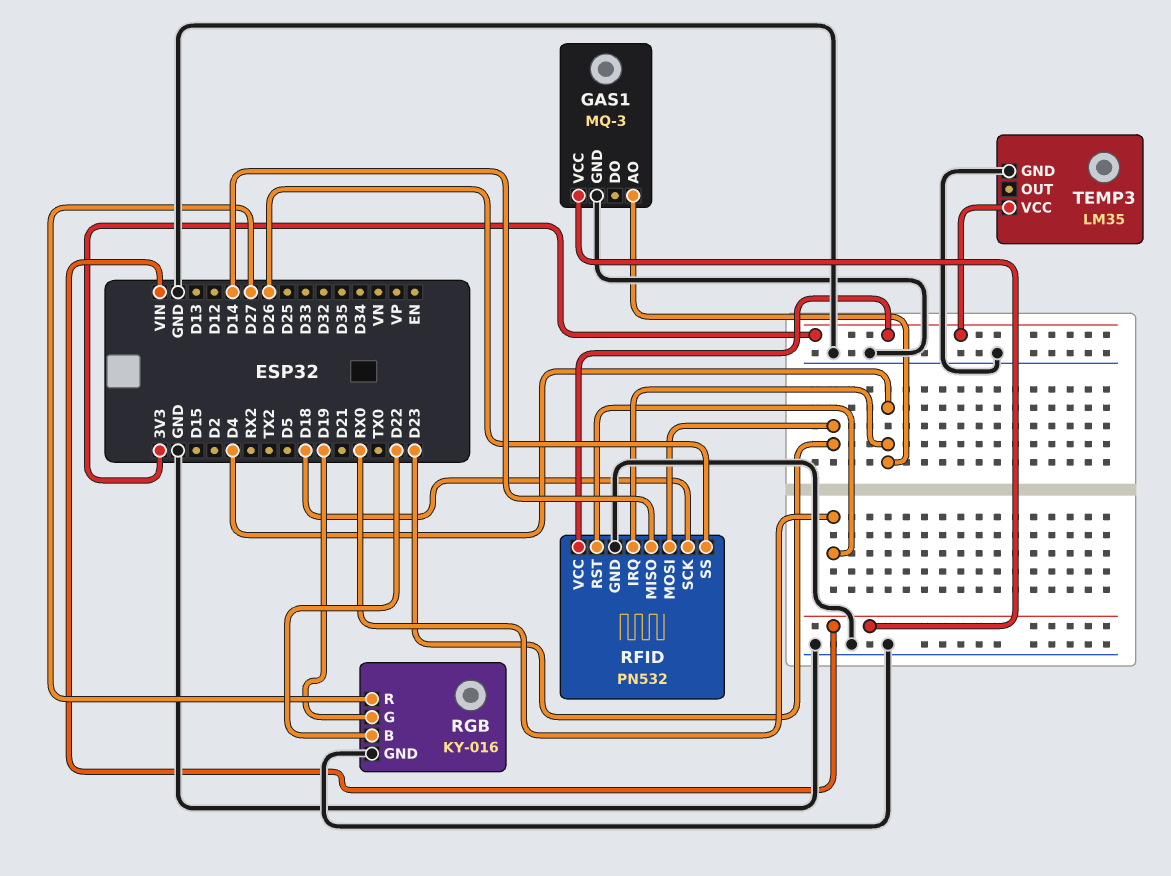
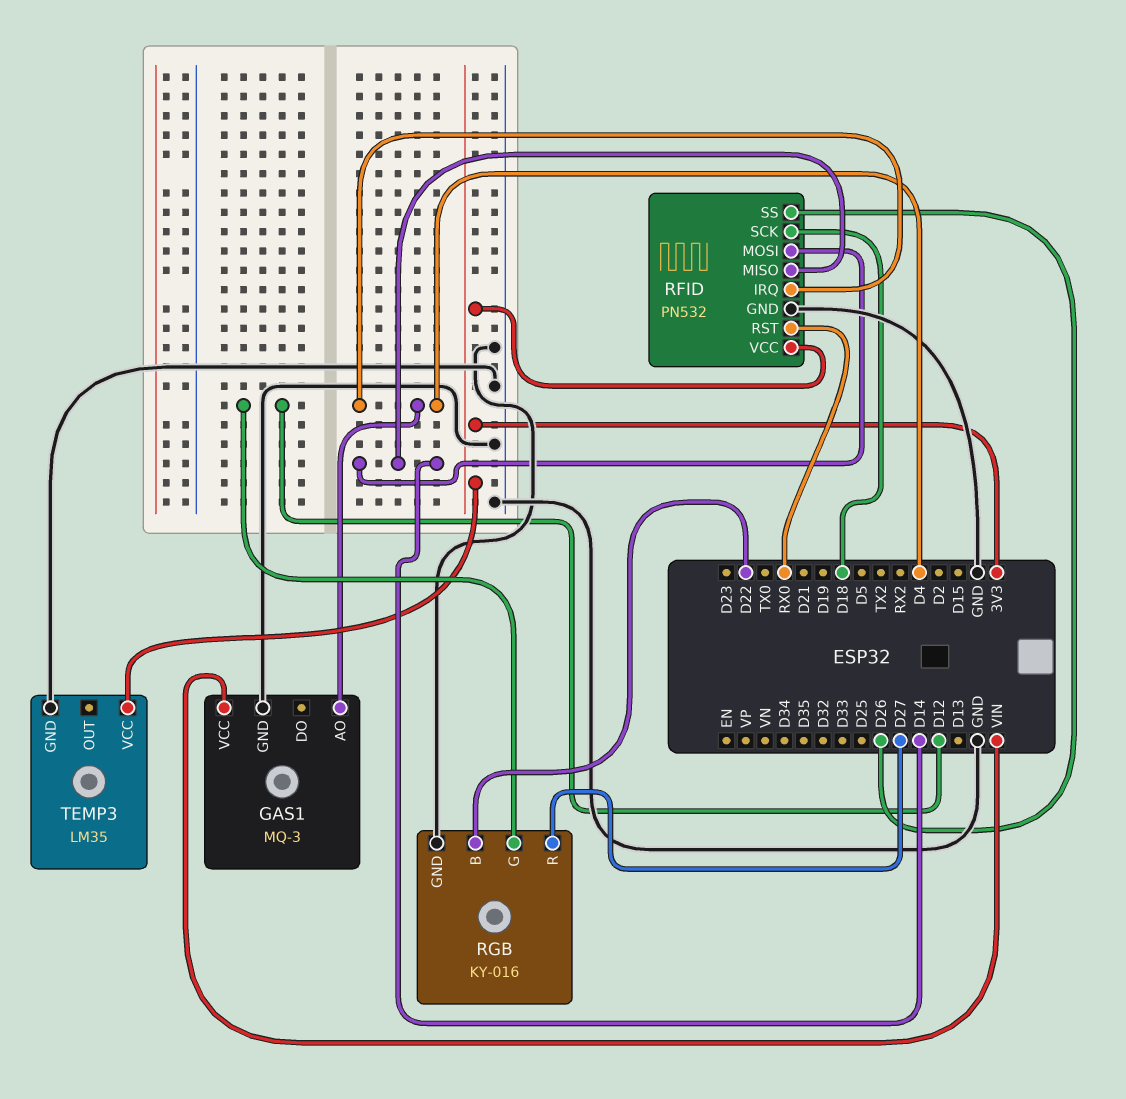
RFID pin MOSI: D23 -> D14
RGB pin G: D19 -> D12

